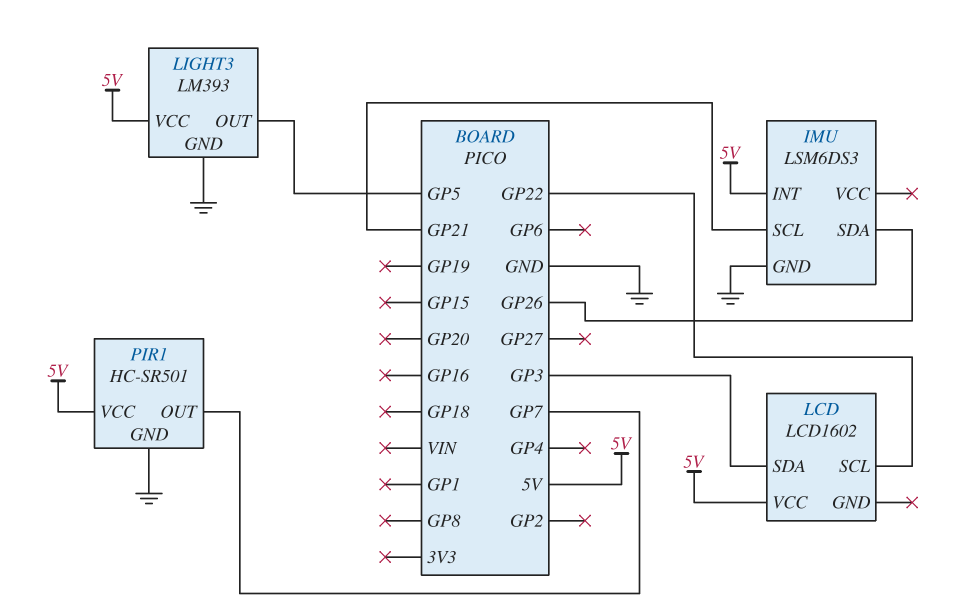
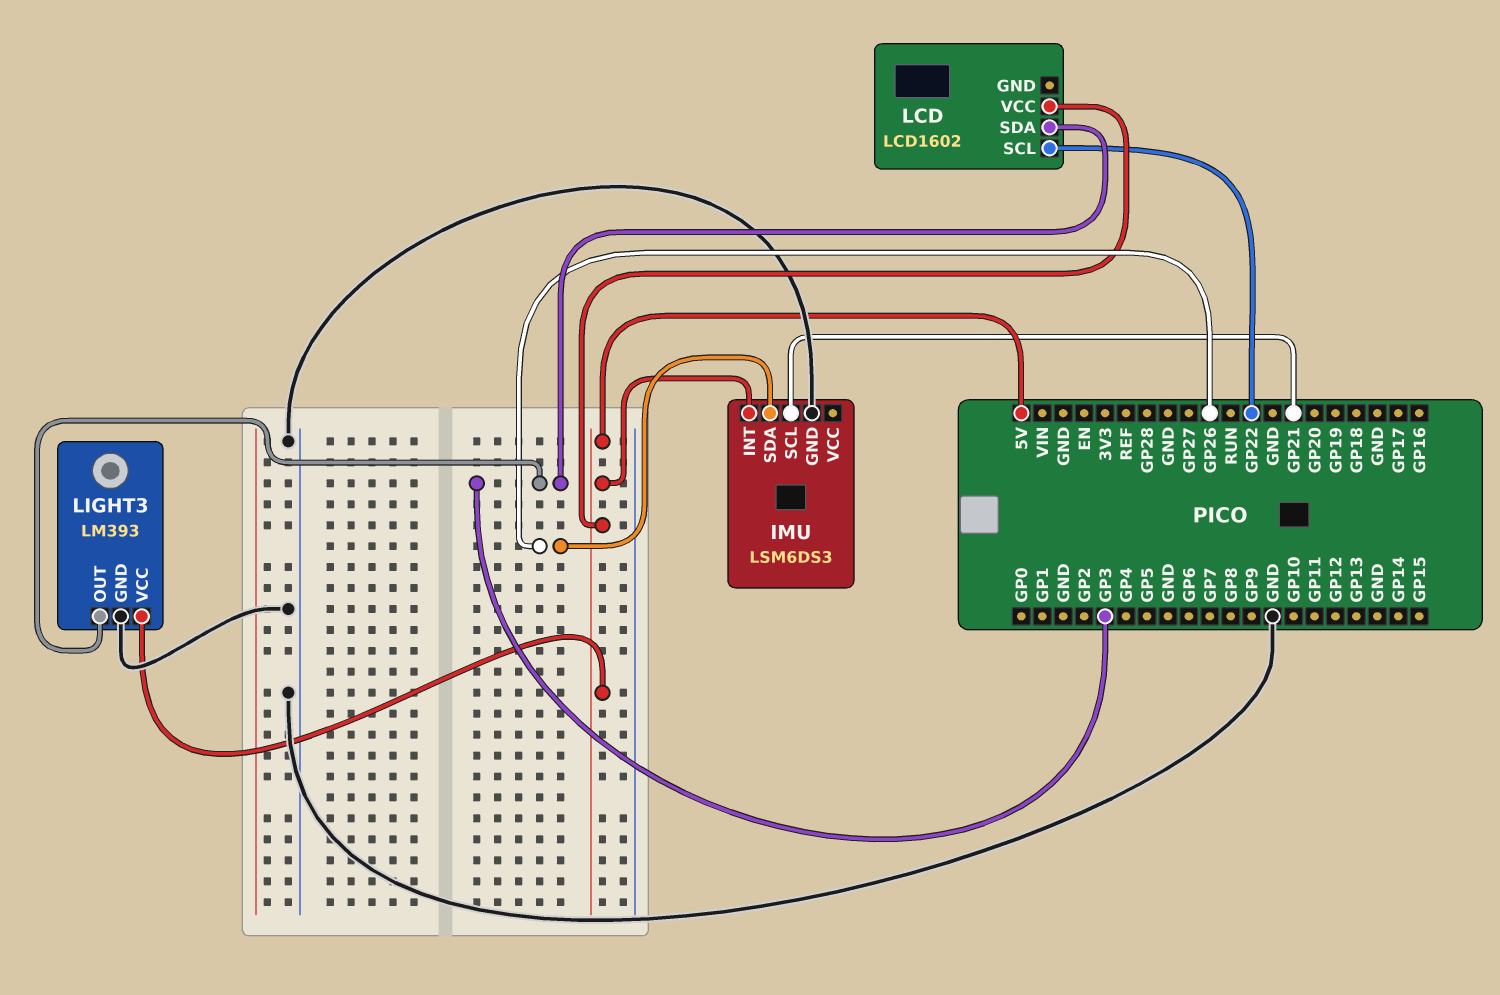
LIGHT3 pin OUT: GP5 -> GP3
PIR1: HC-SR501 -> none
PIR1 pin GND: GND -> none
PIR1 pin OUT: GP7 -> none
PIR1 pin VCC: 5V -> none

